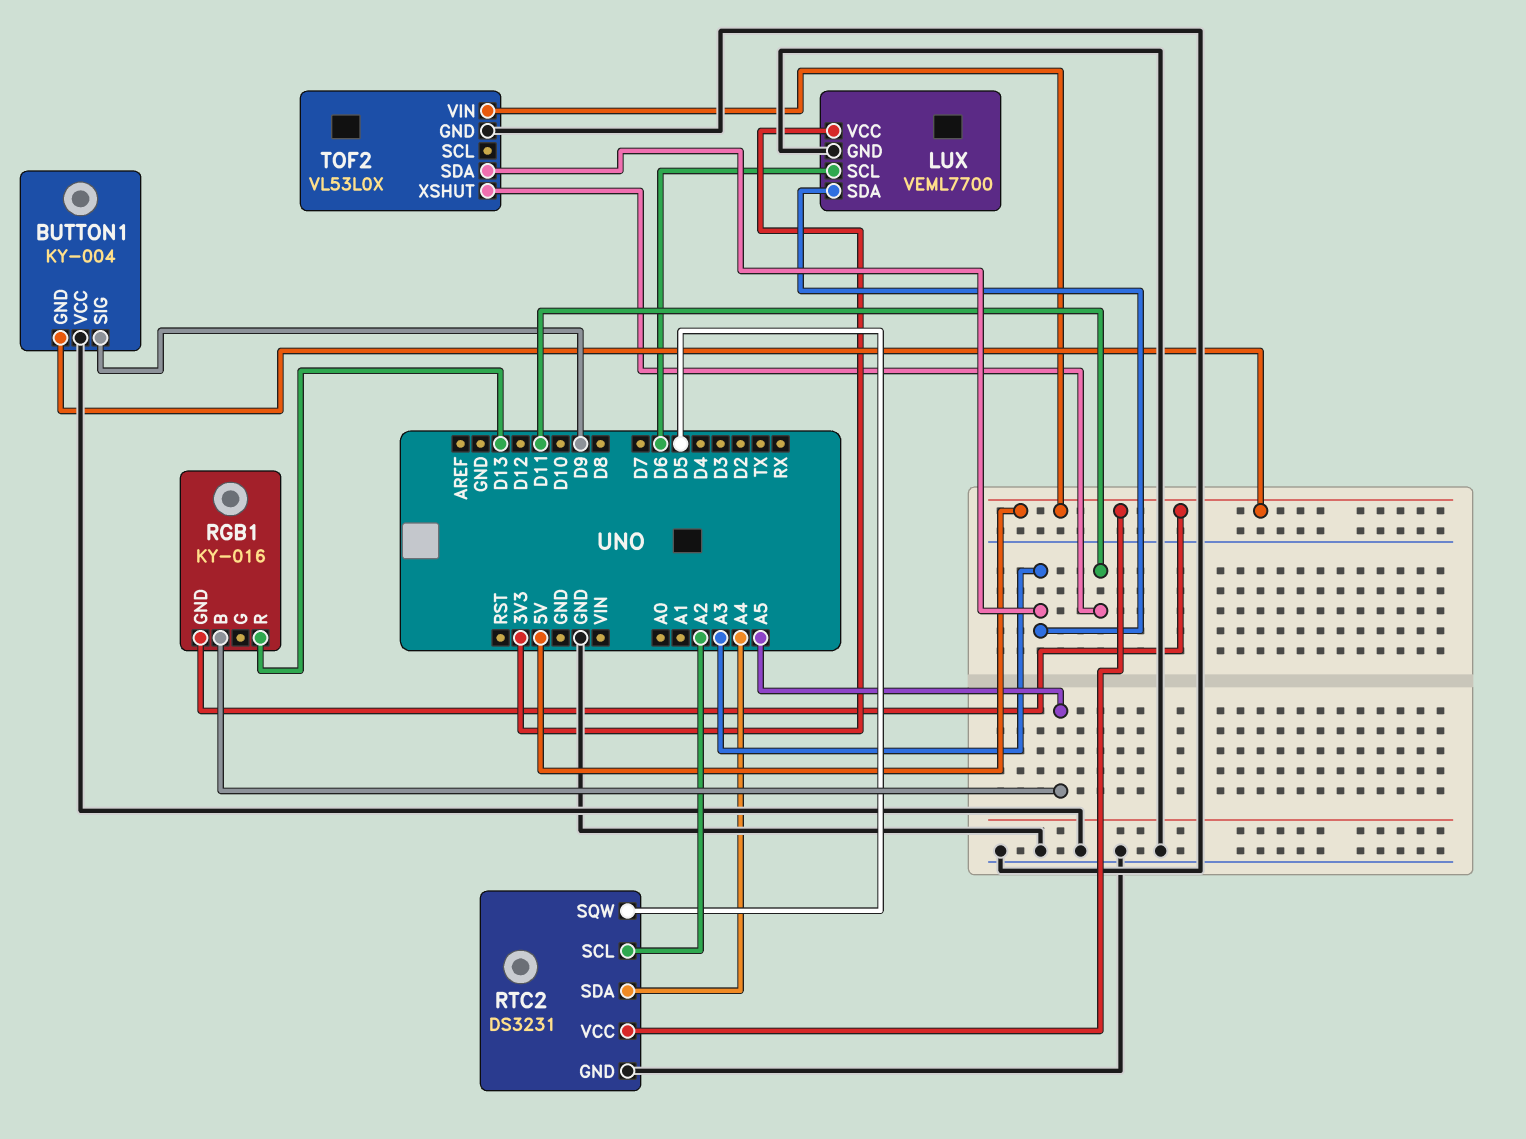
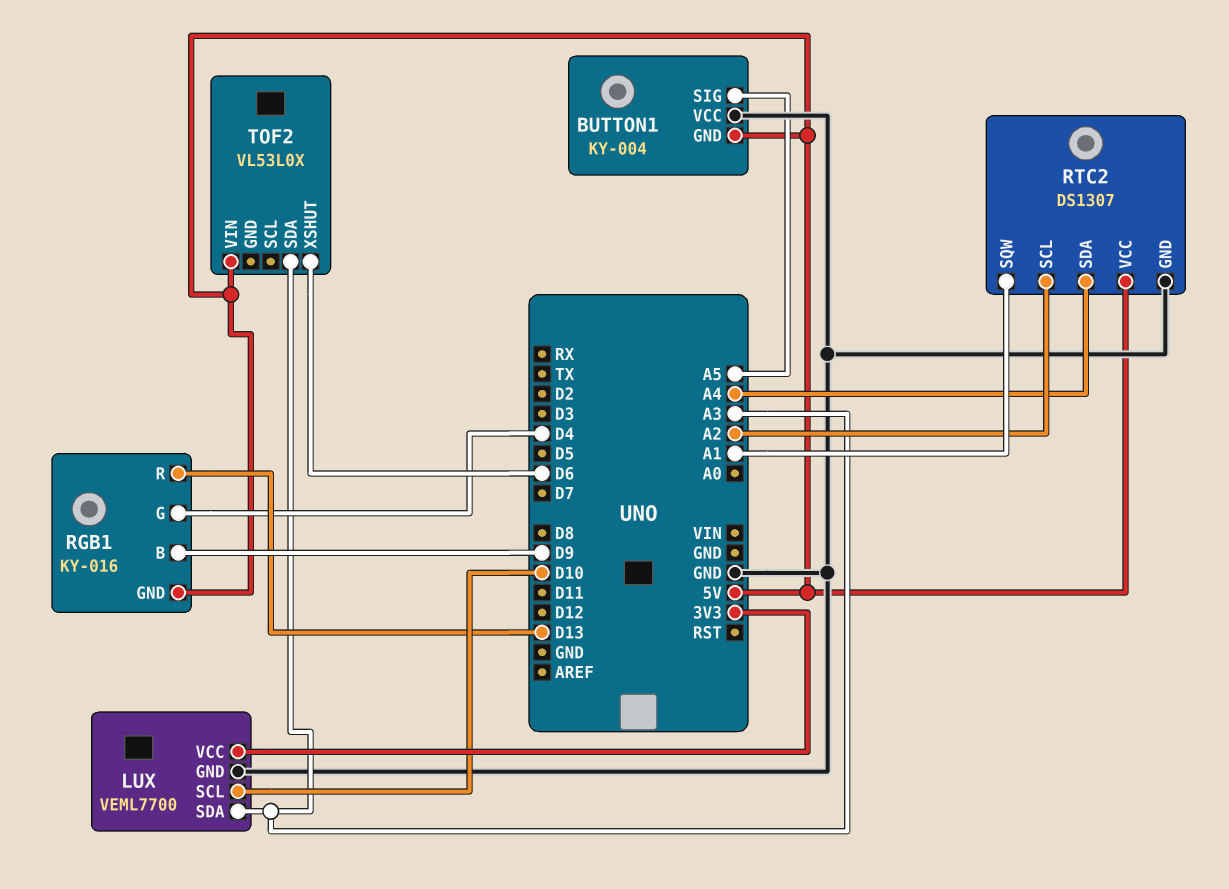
BUTTON1 pin SIG: D9 -> A5
LUX pin SCL: D6 -> D10
RGB1 pin B: A5 -> D9
RGB1 pin G: none -> D4
RTC2: DS3231 -> DS1307
RTC2 pin SQW: D5 -> A1
TOF2 pin GND: GND -> none
TOF2 pin XSHUT: D11 -> D6

